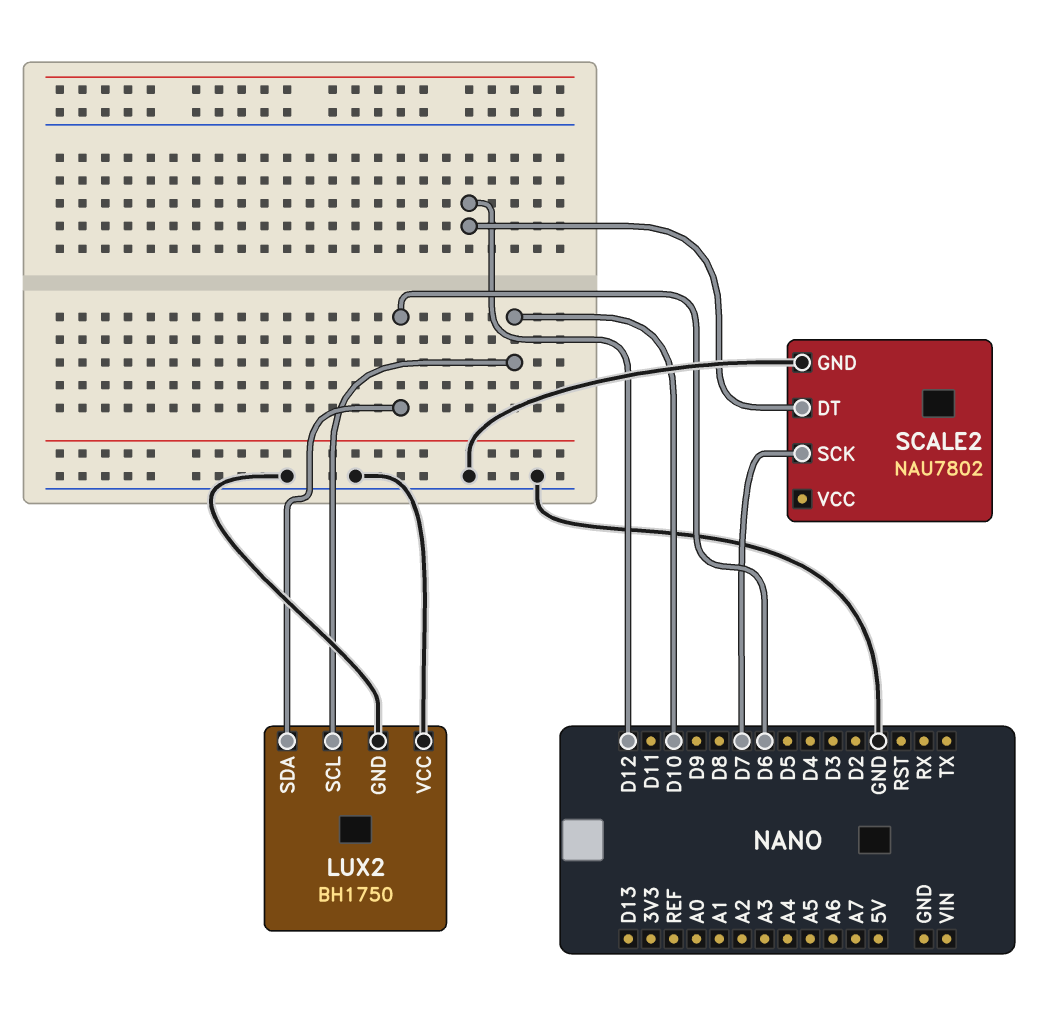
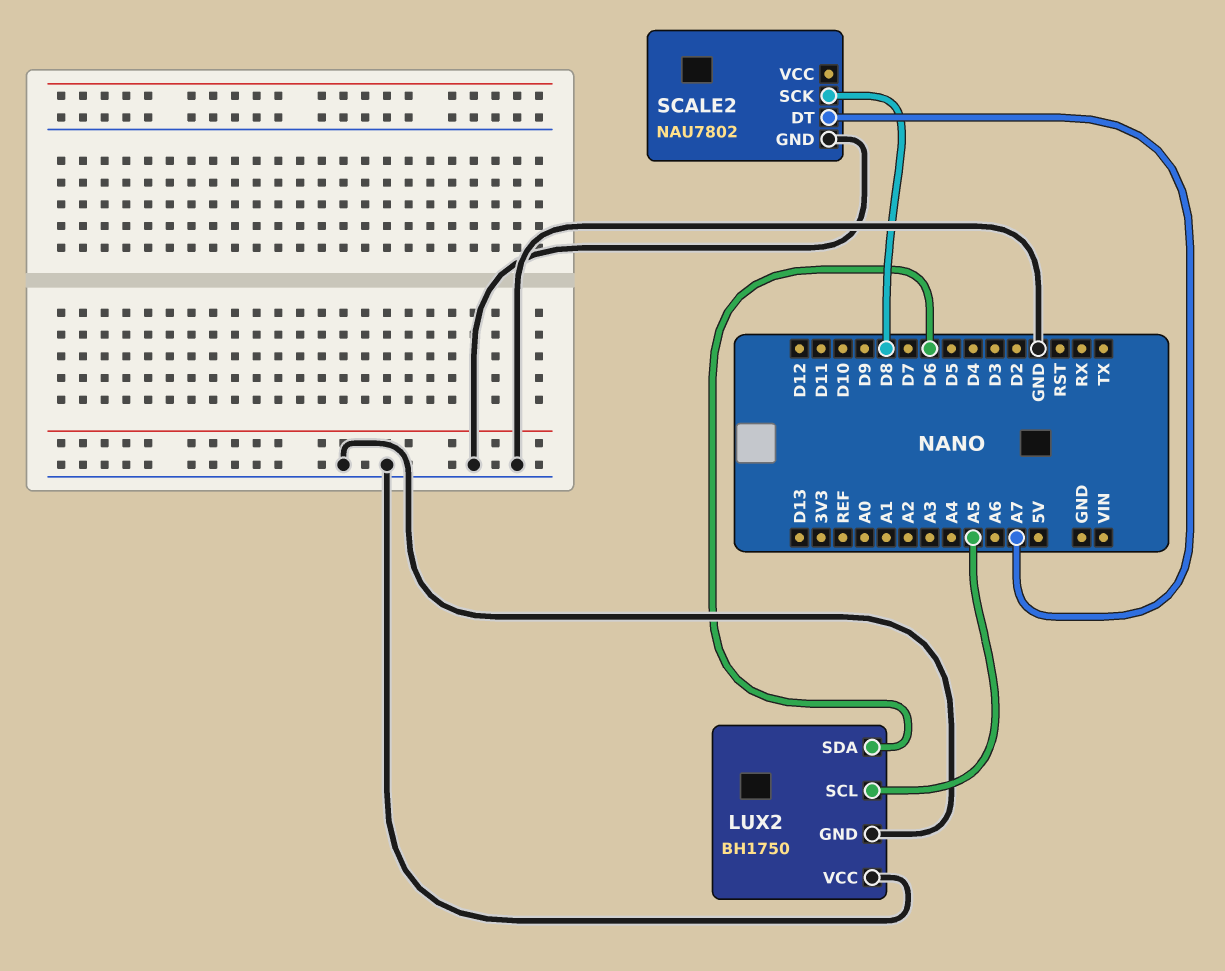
LUX2 pin SCL: D10 -> A5
SCALE2 pin DT: D12 -> A7
SCALE2 pin SCK: D7 -> D8

